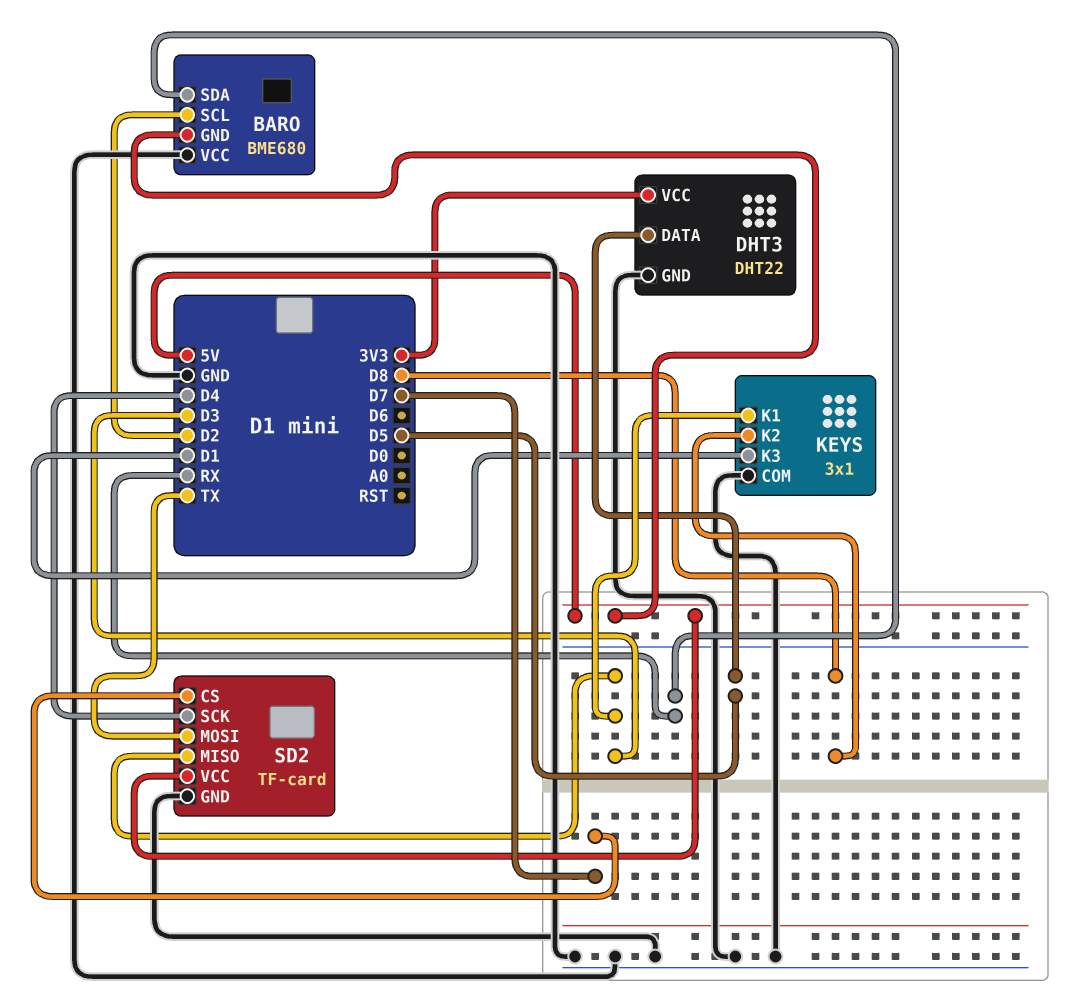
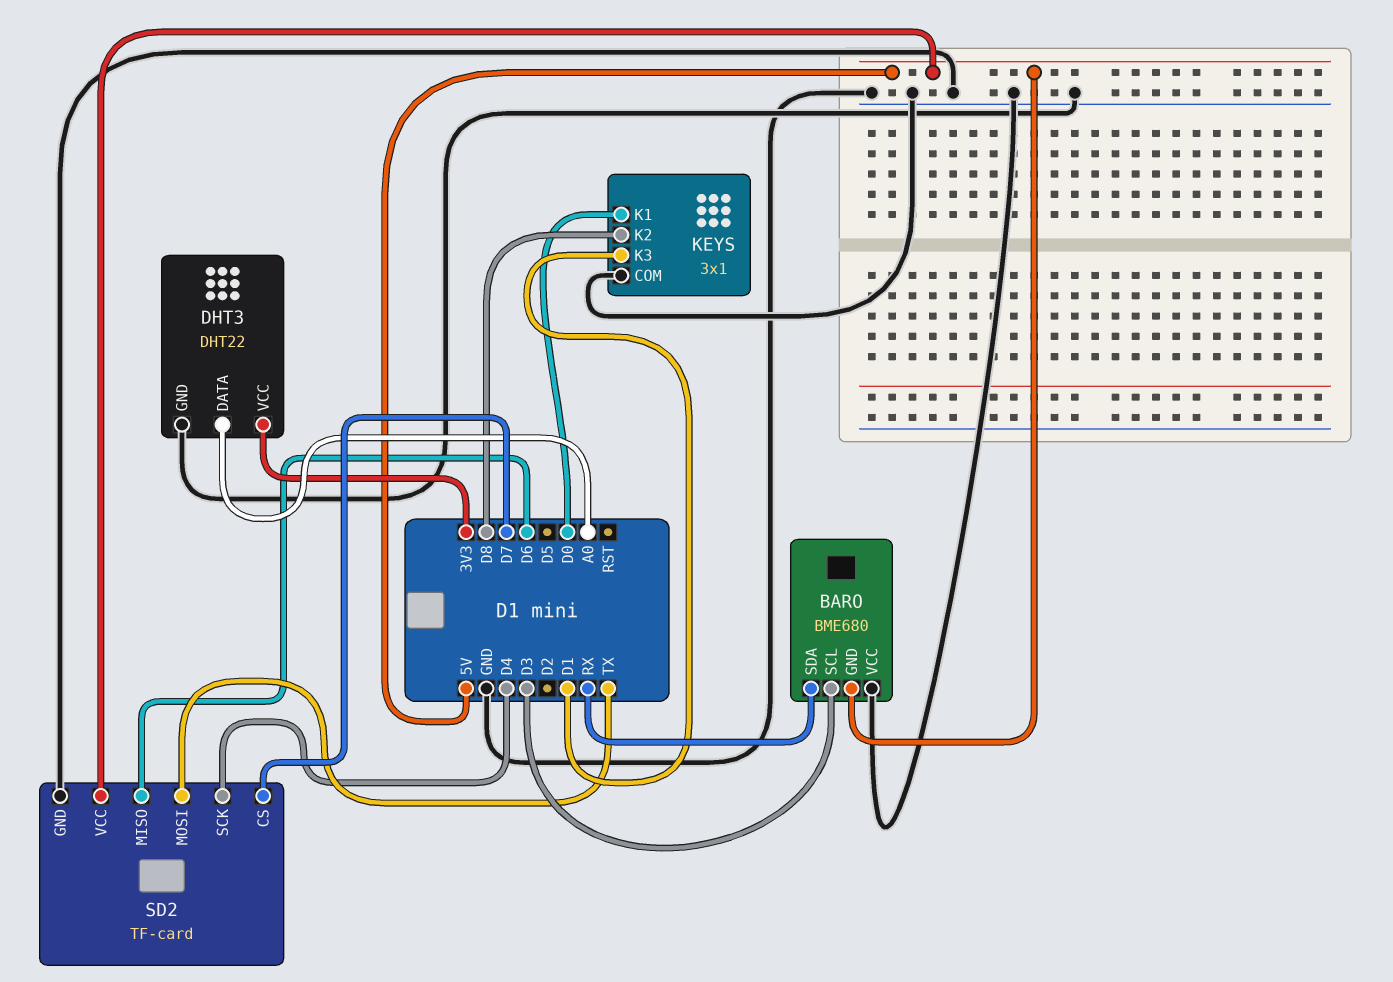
BARO pin SCL: D2 -> D3
DHT3 pin DATA: D5 -> A0
KEYS pin K1: D3 -> D0
SD2 pin MISO: D3 -> D6

